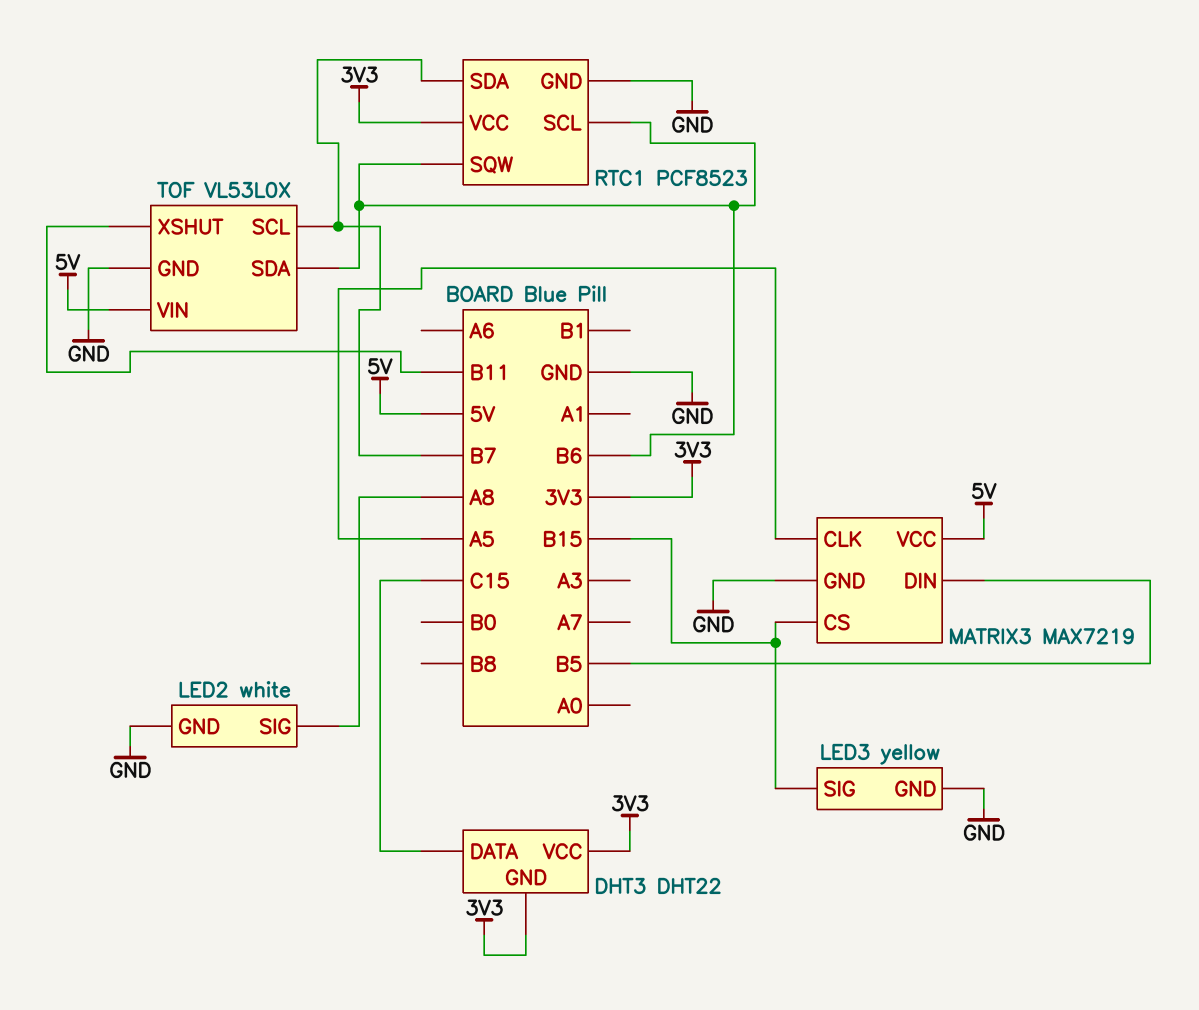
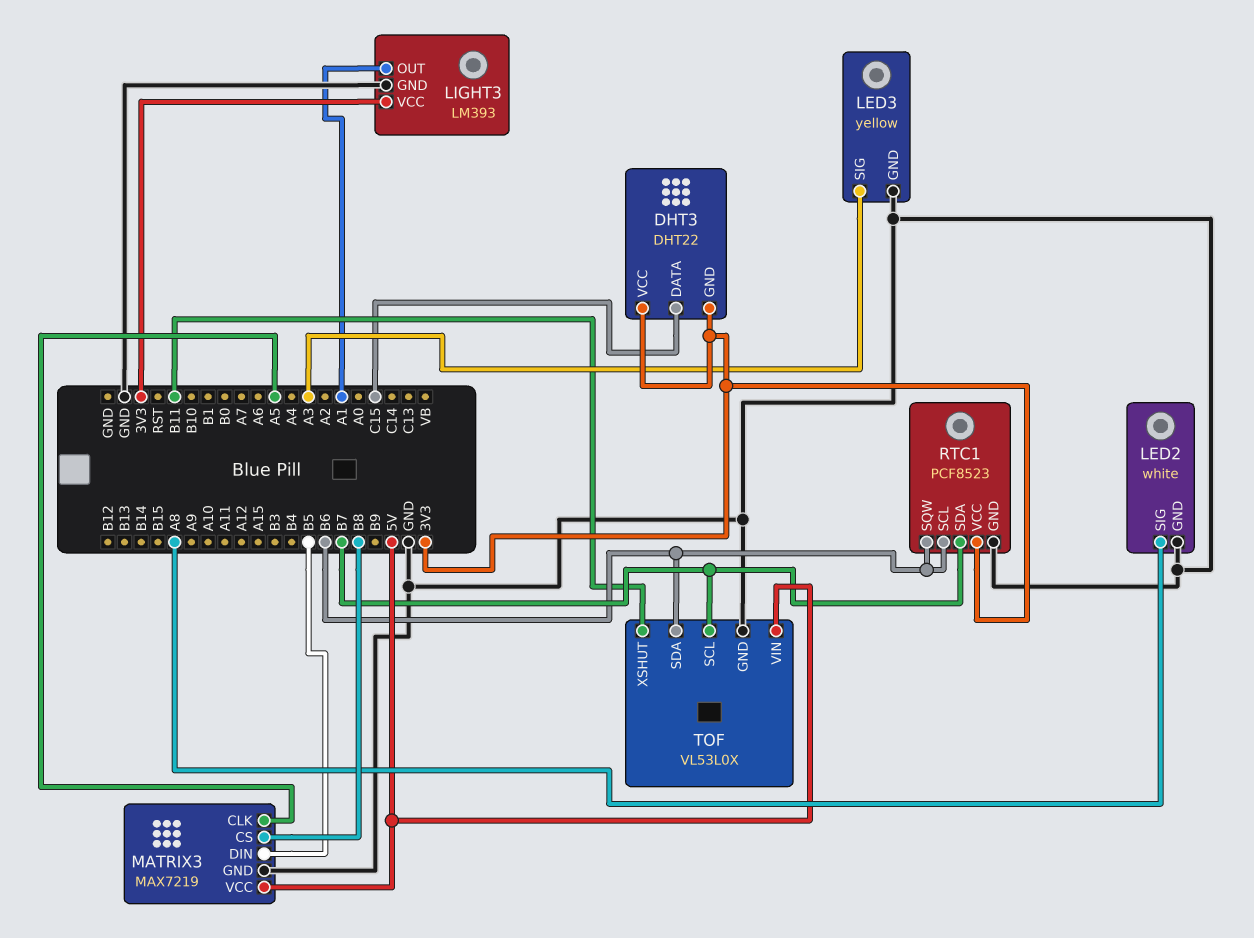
LED3 pin SIG: B15 -> A3
LIGHT3: none -> LM393
LIGHT3 pin GND: none -> GND
LIGHT3 pin OUT: none -> A1
LIGHT3 pin VCC: none -> 3V3
MATRIX3 pin CS: B15 -> B8

